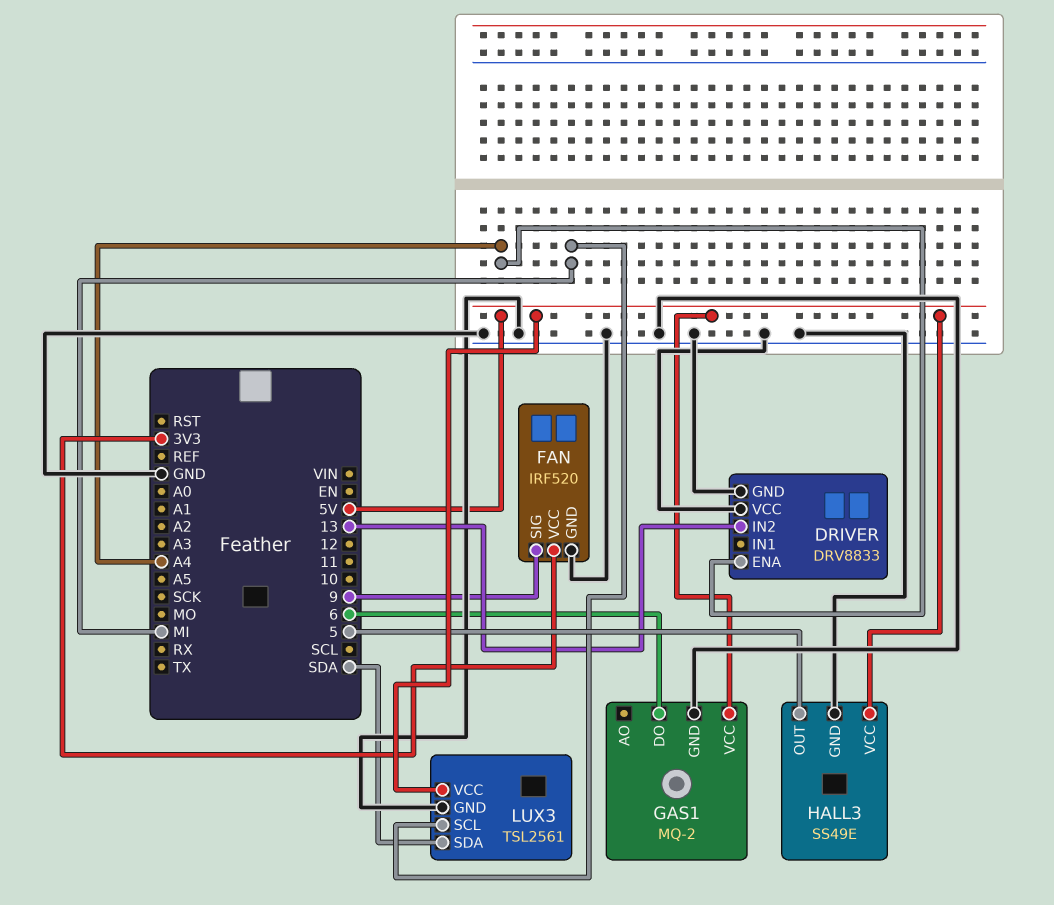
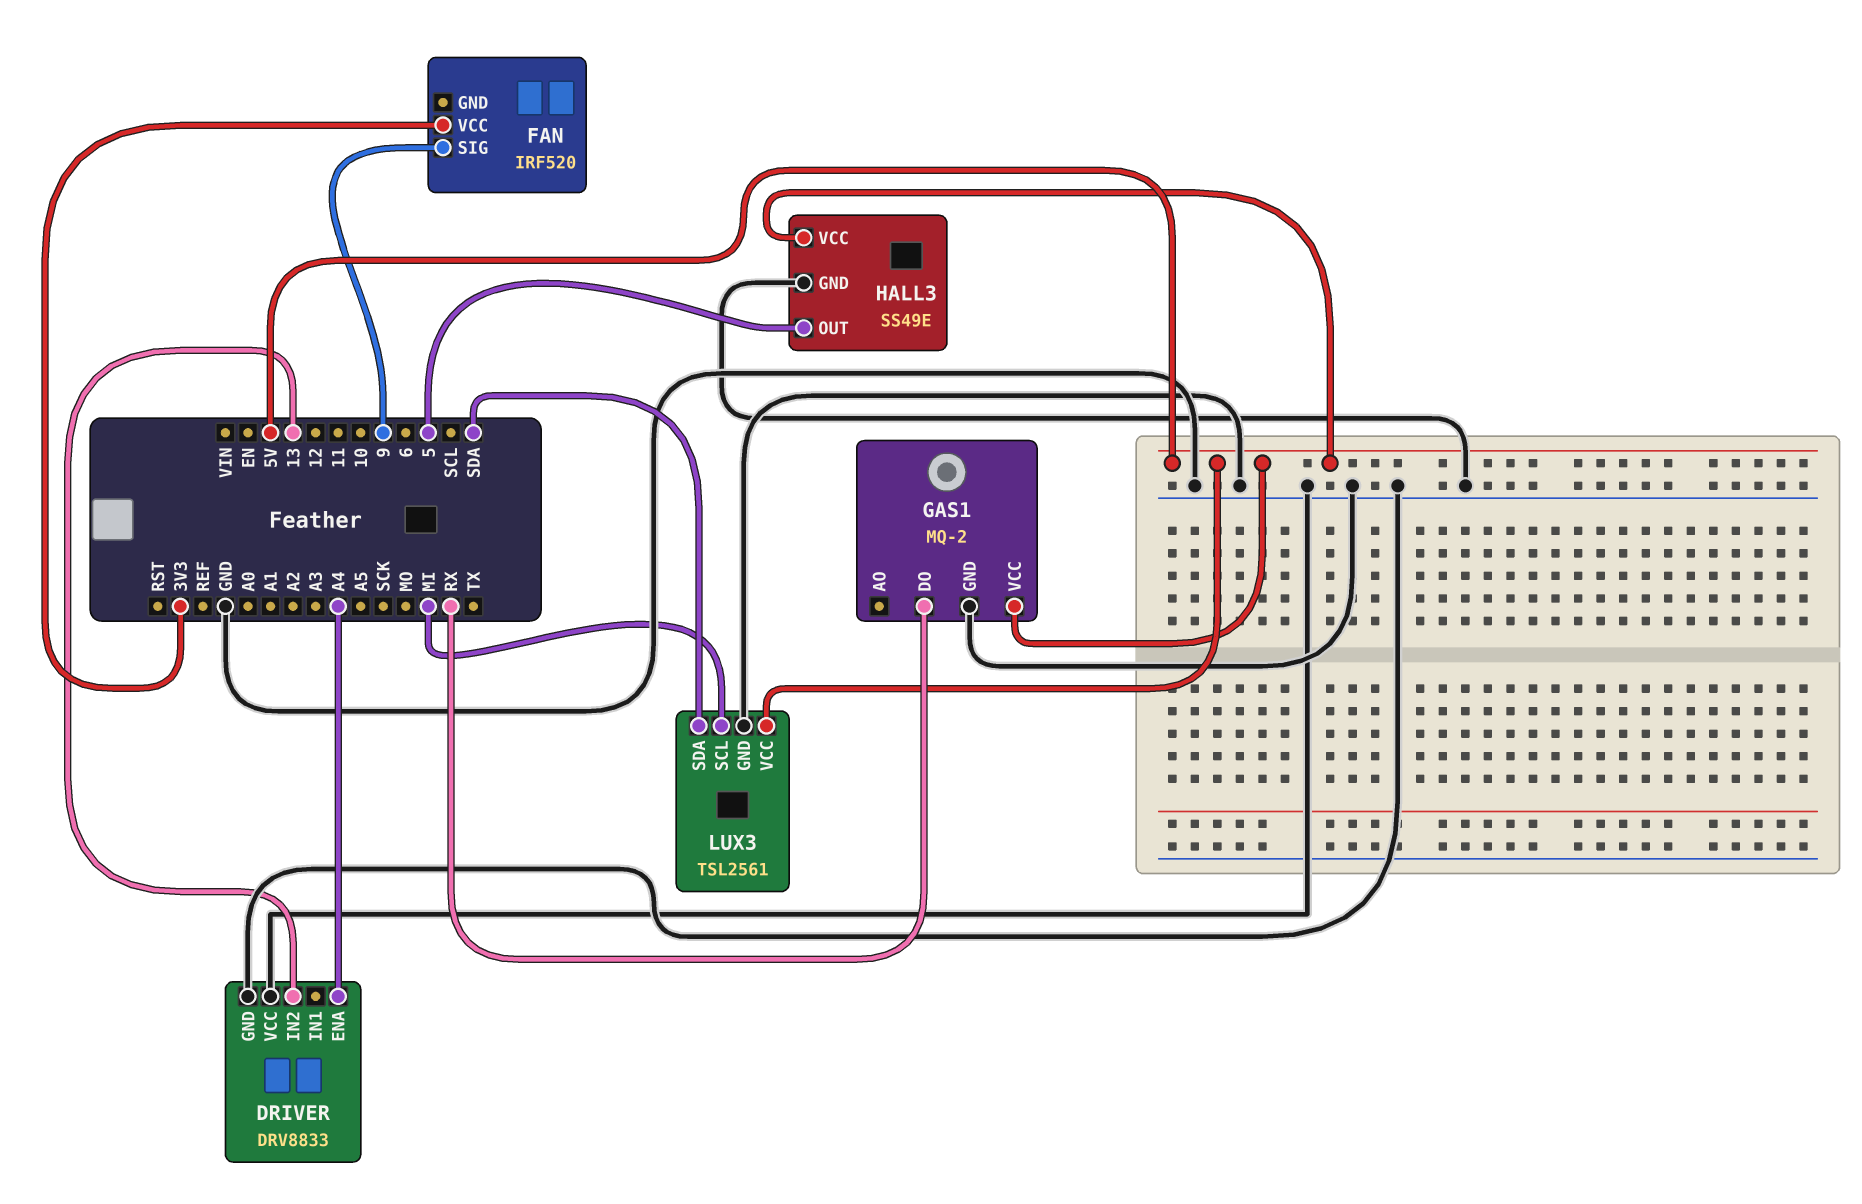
FAN pin GND: GND -> none
GAS1 pin DO: 6 -> RX

